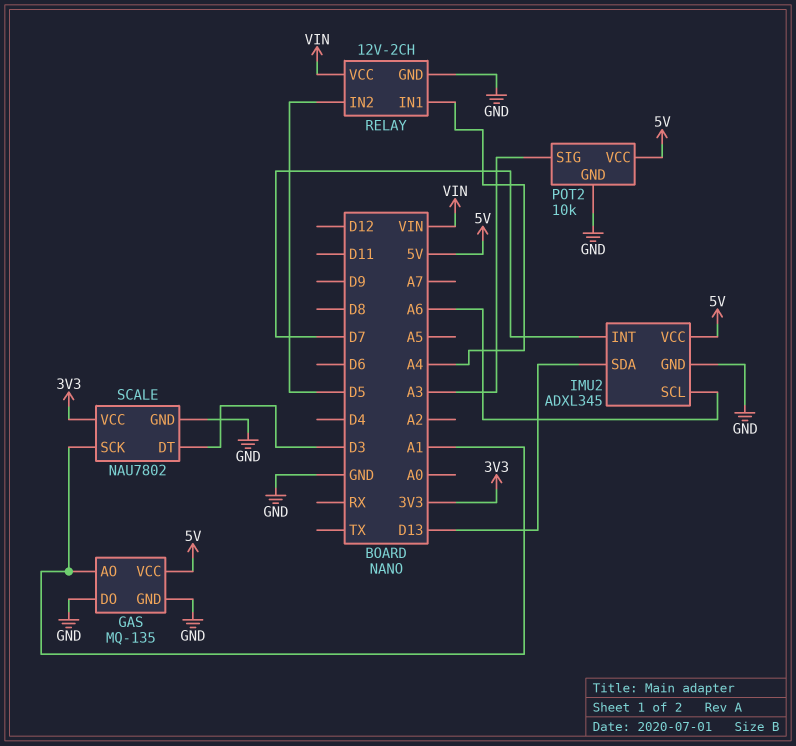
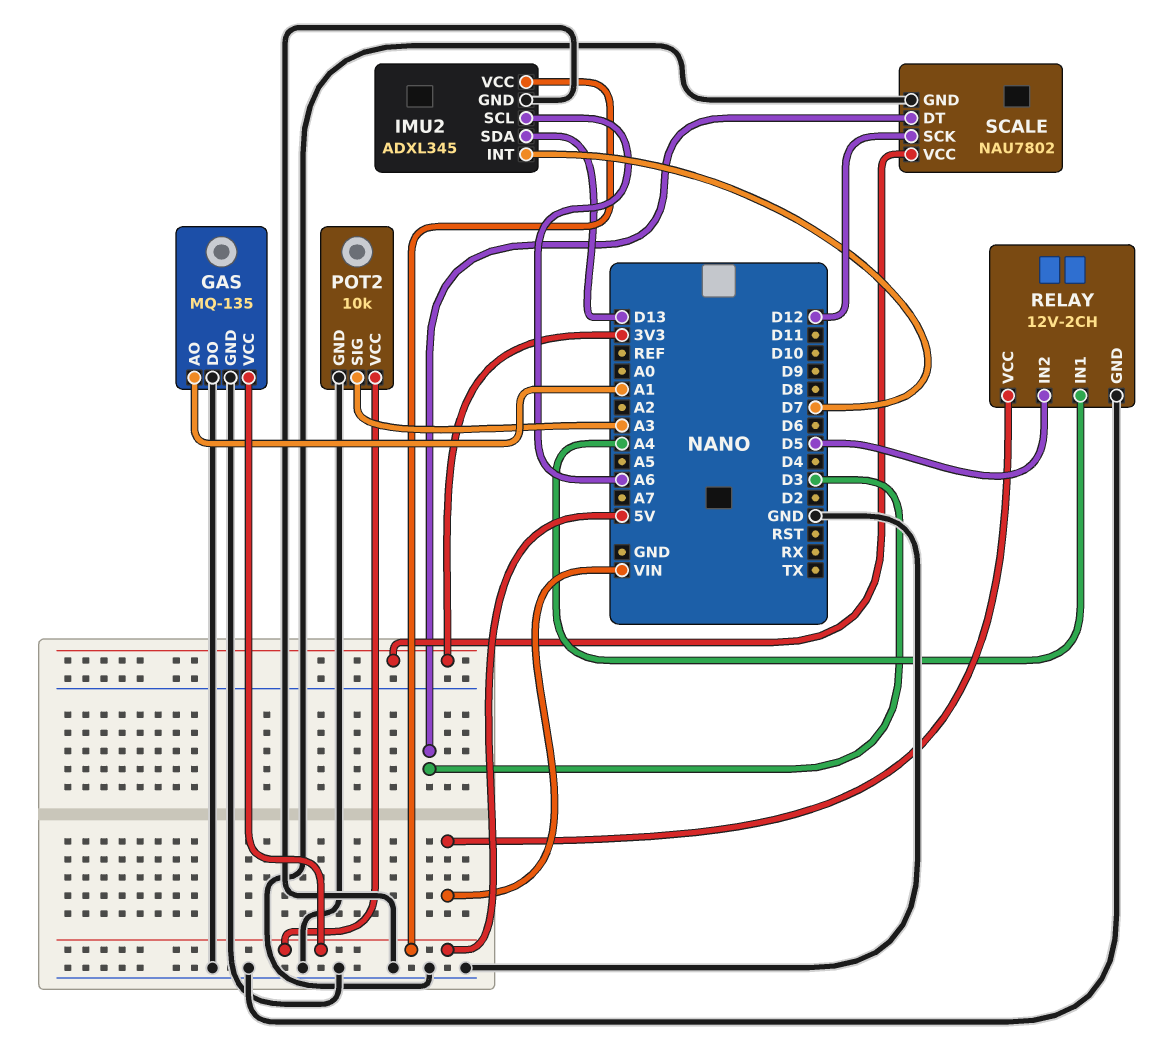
SCALE pin SCK: A1 -> D12

